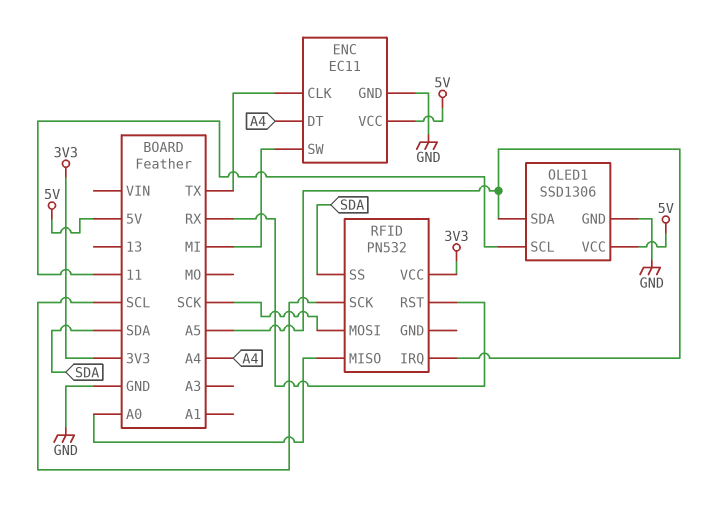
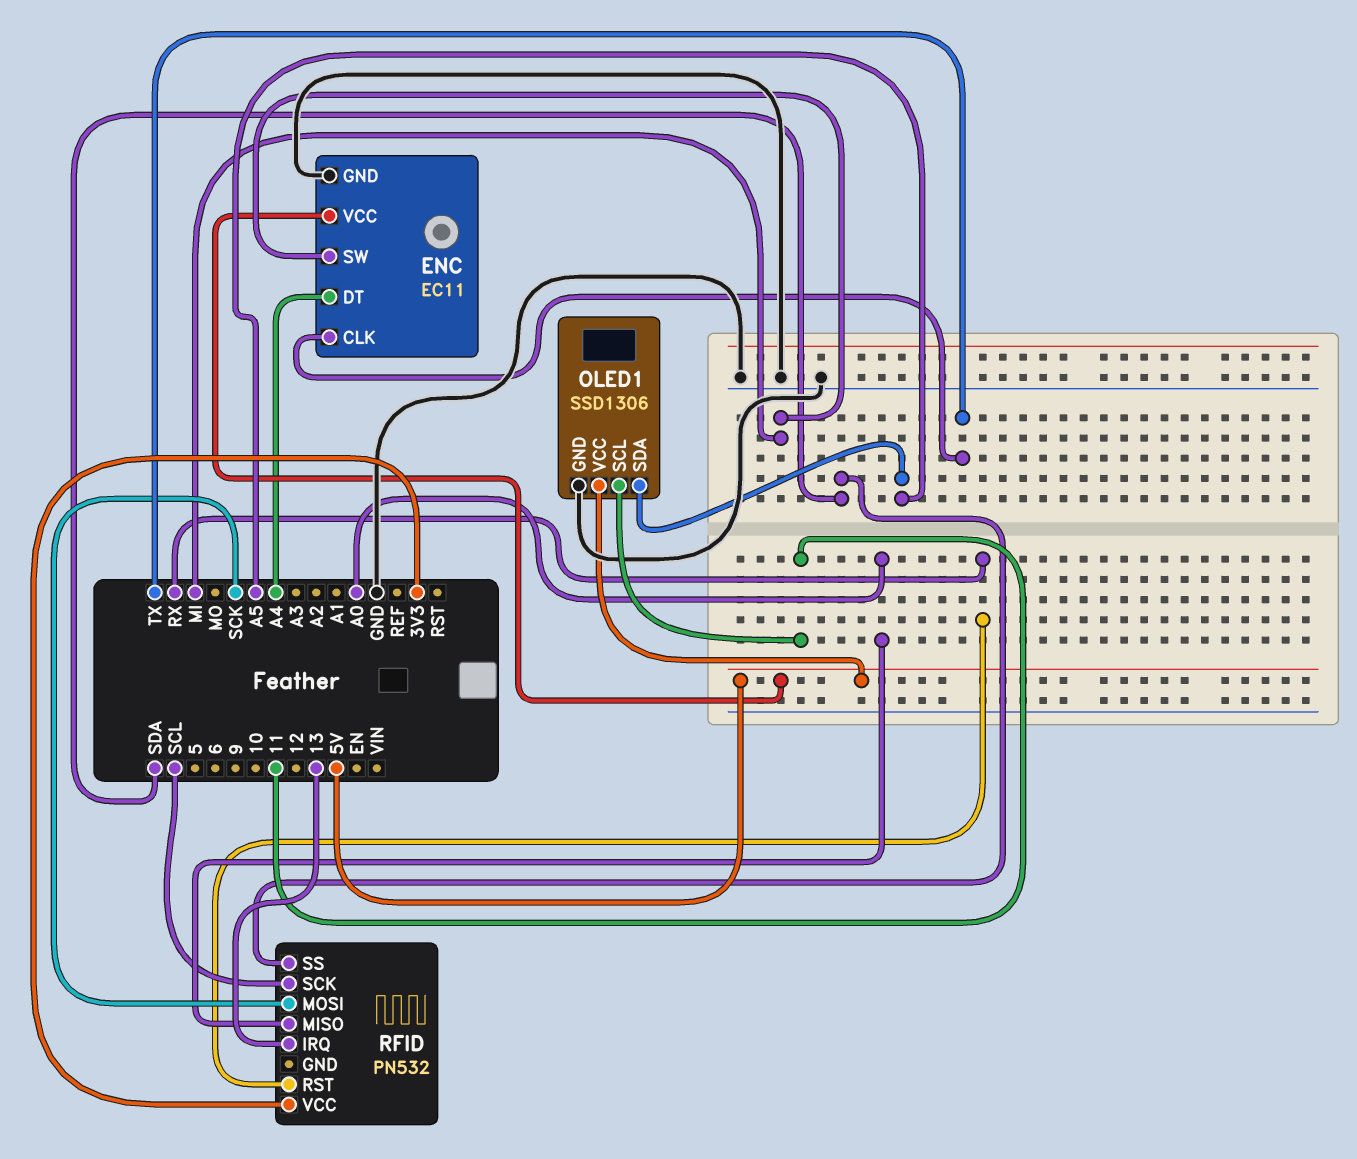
RFID pin IRQ: A5 -> 13

